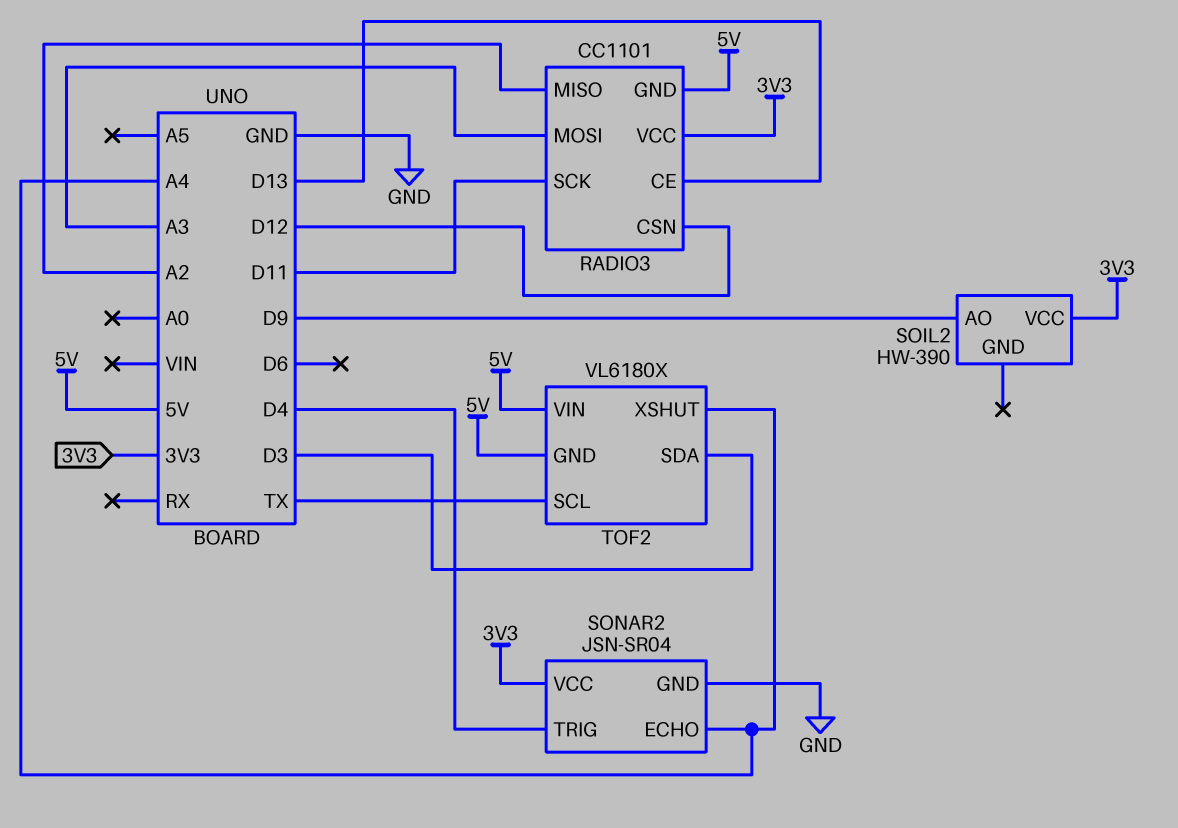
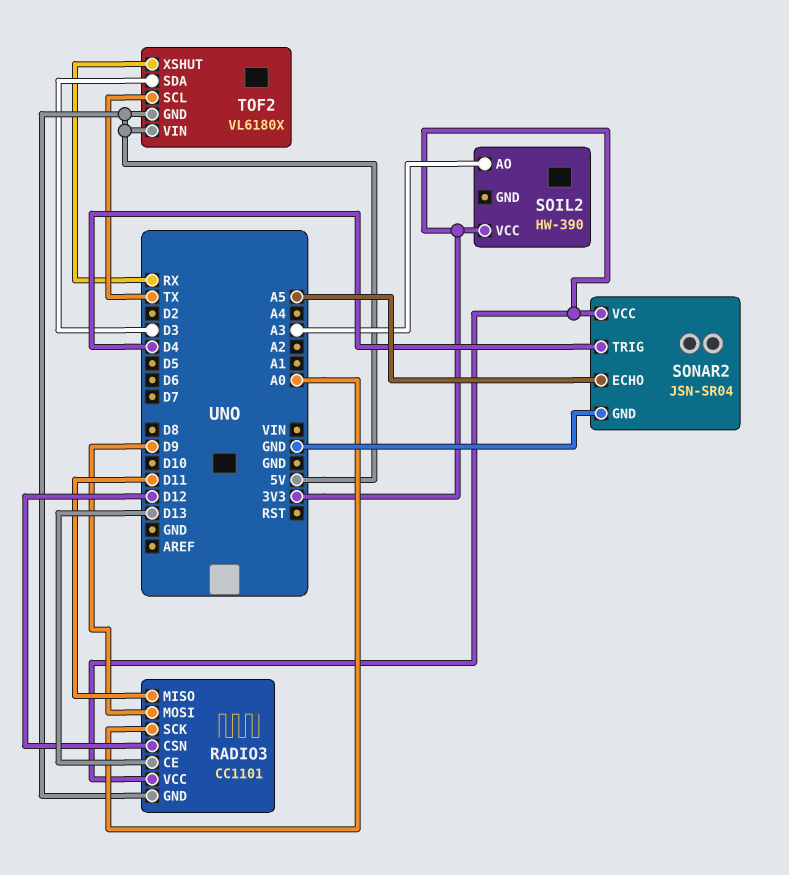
RADIO3 pin MISO: A2 -> D11
RADIO3 pin MOSI: A3 -> D9
RADIO3 pin SCK: D11 -> A0
SOIL2 pin AO: D9 -> A3
SONAR2 pin ECHO: A4 -> A5
TOF2 pin XSHUT: A4 -> RX

